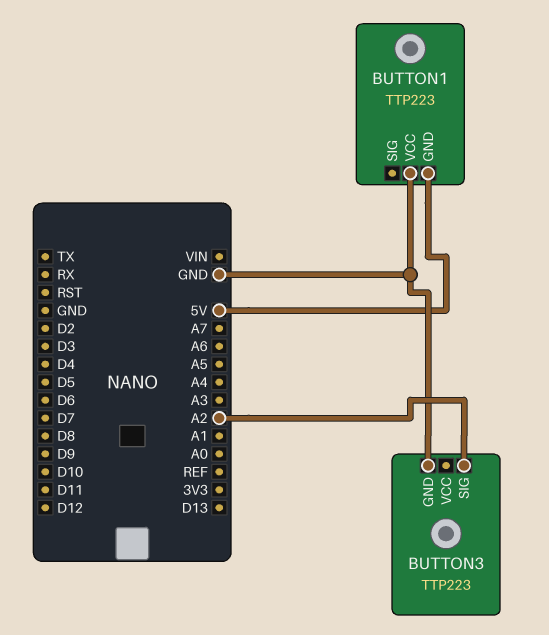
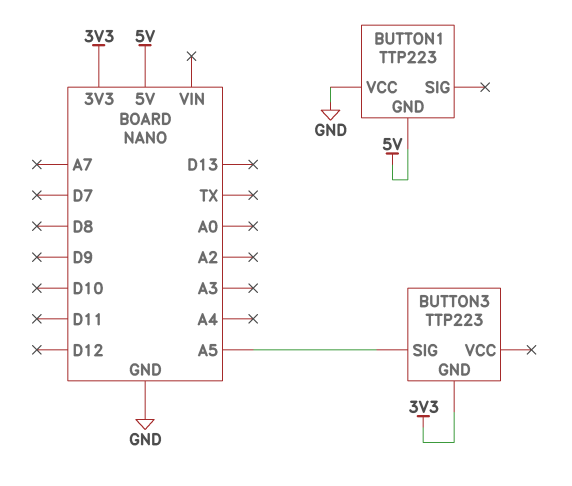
BUTTON3 pin GND: GND -> 3V3
BUTTON3 pin SIG: A2 -> A5

